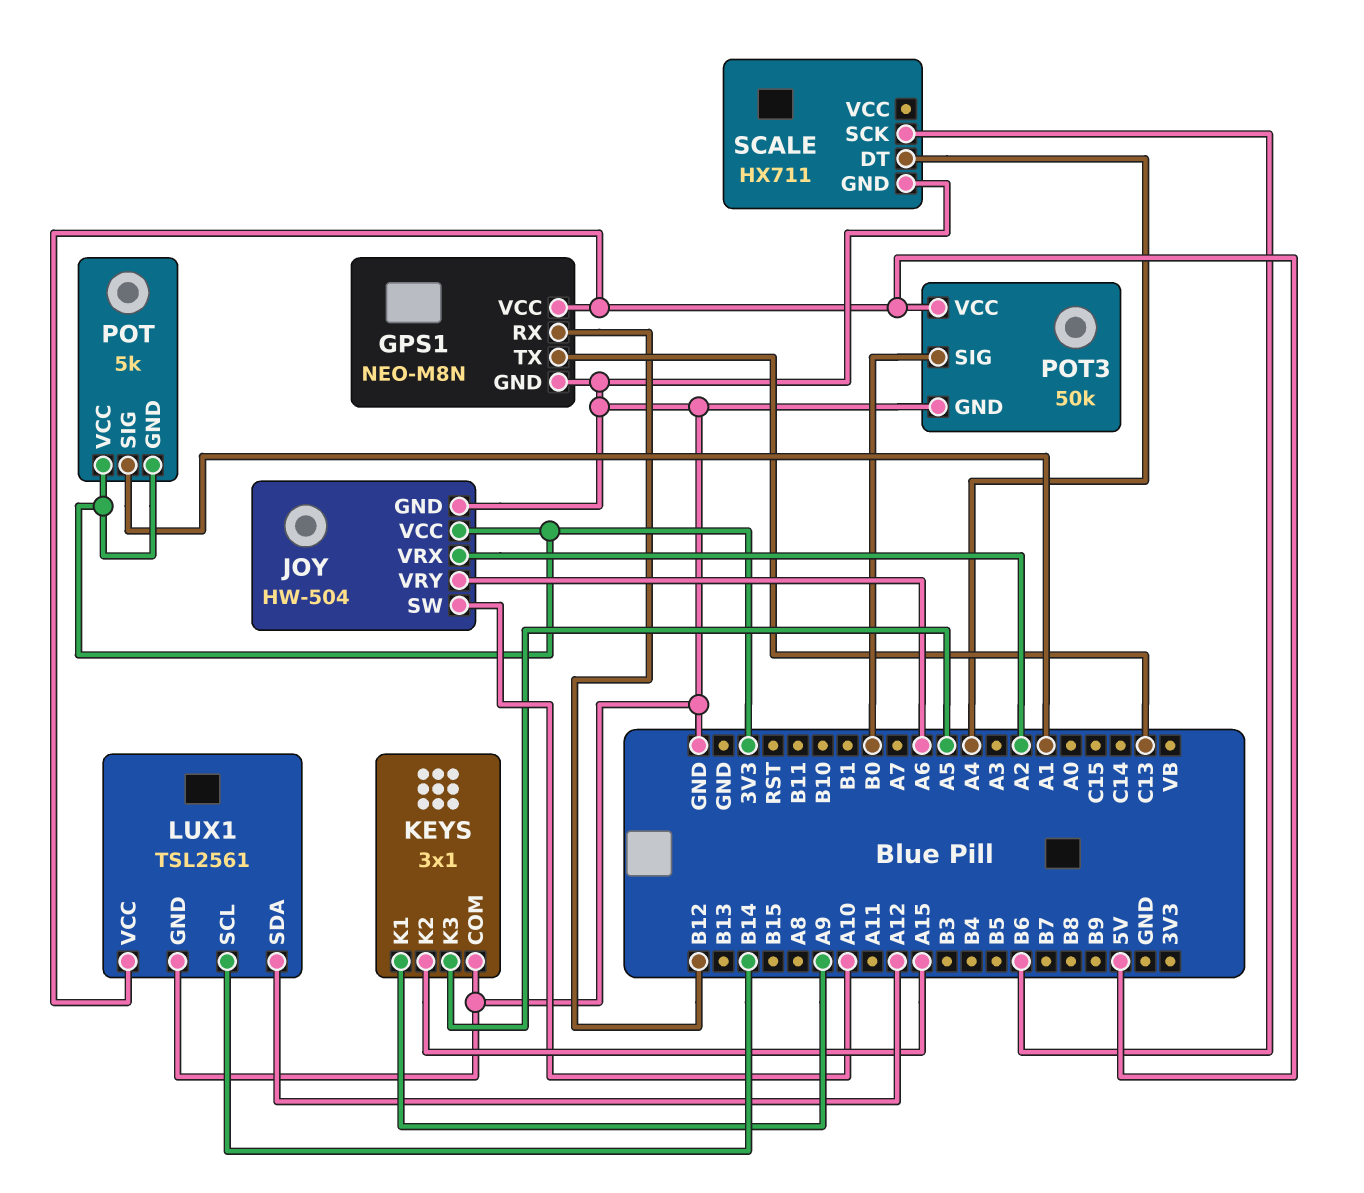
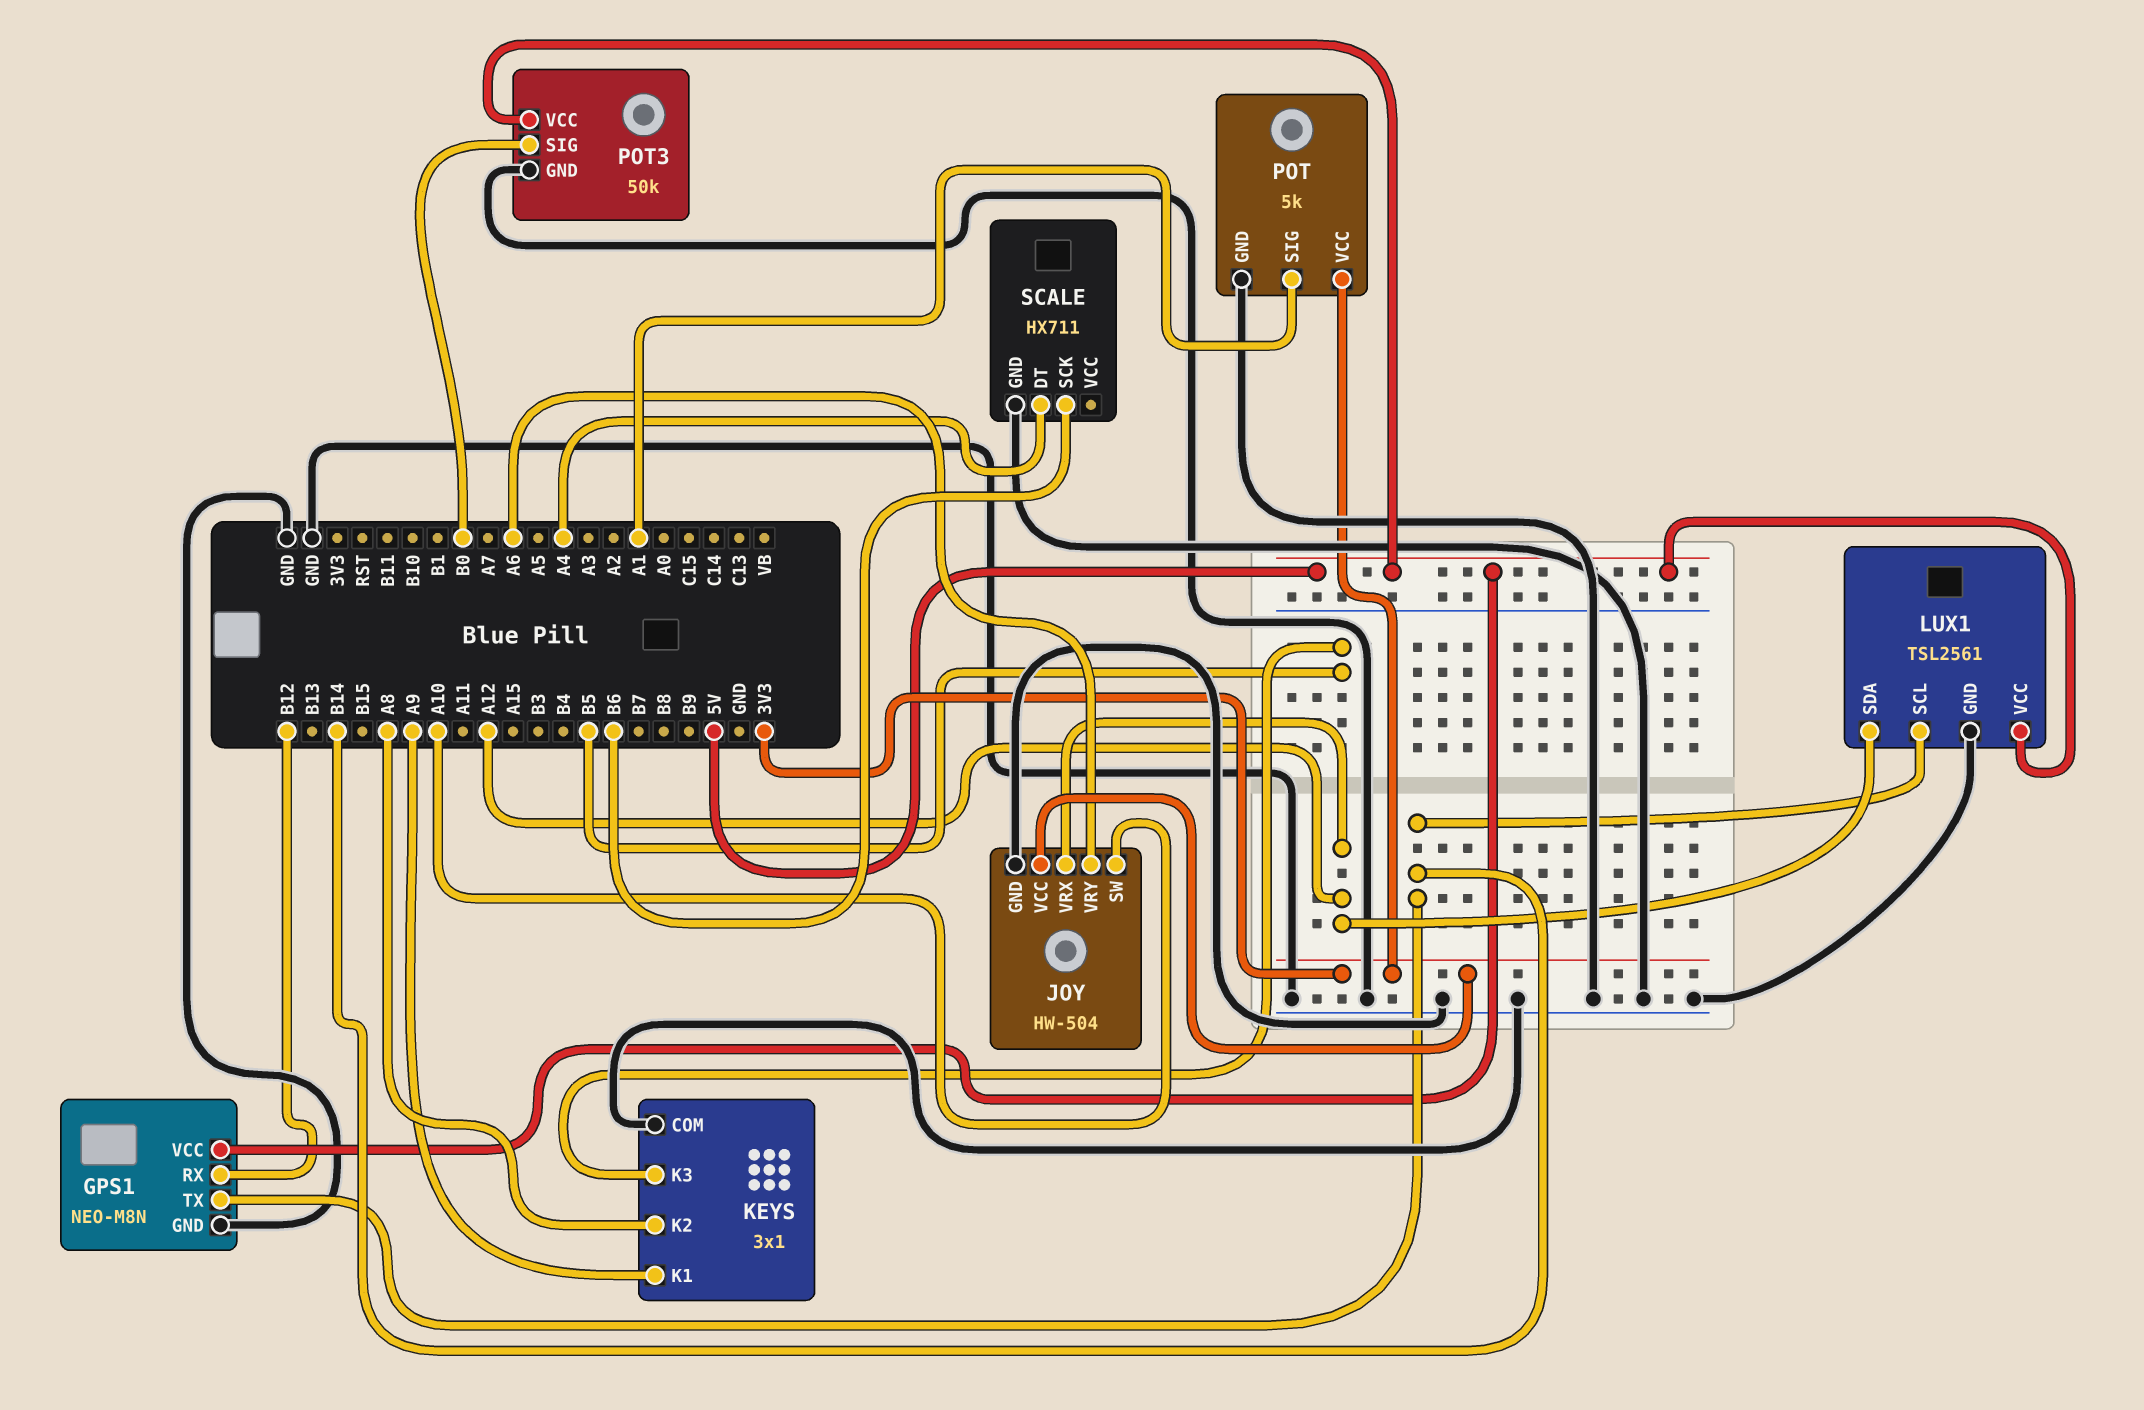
GPS1 pin TX: C13 -> B14
JOY pin VRX: A2 -> A12
KEYS pin K2: A15 -> A8
KEYS pin K3: A5 -> B5
POT pin GND: 3V3 -> GND

